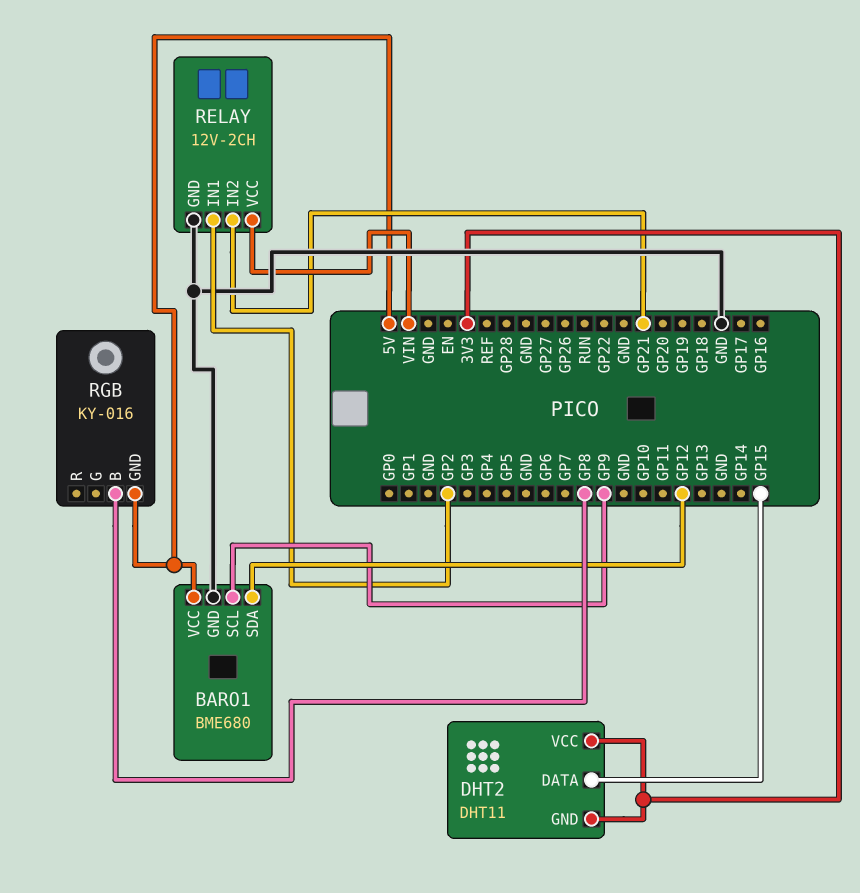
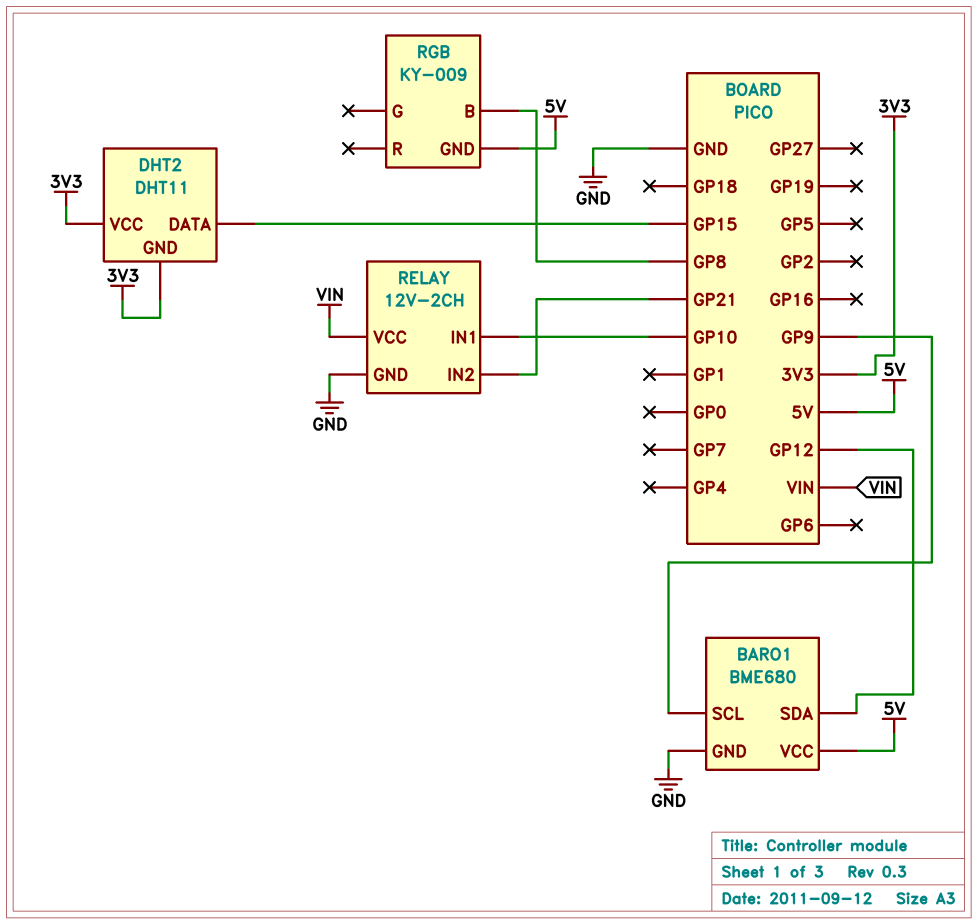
RELAY pin IN1: GP2 -> GP10
RGB: KY-016 -> KY-009

